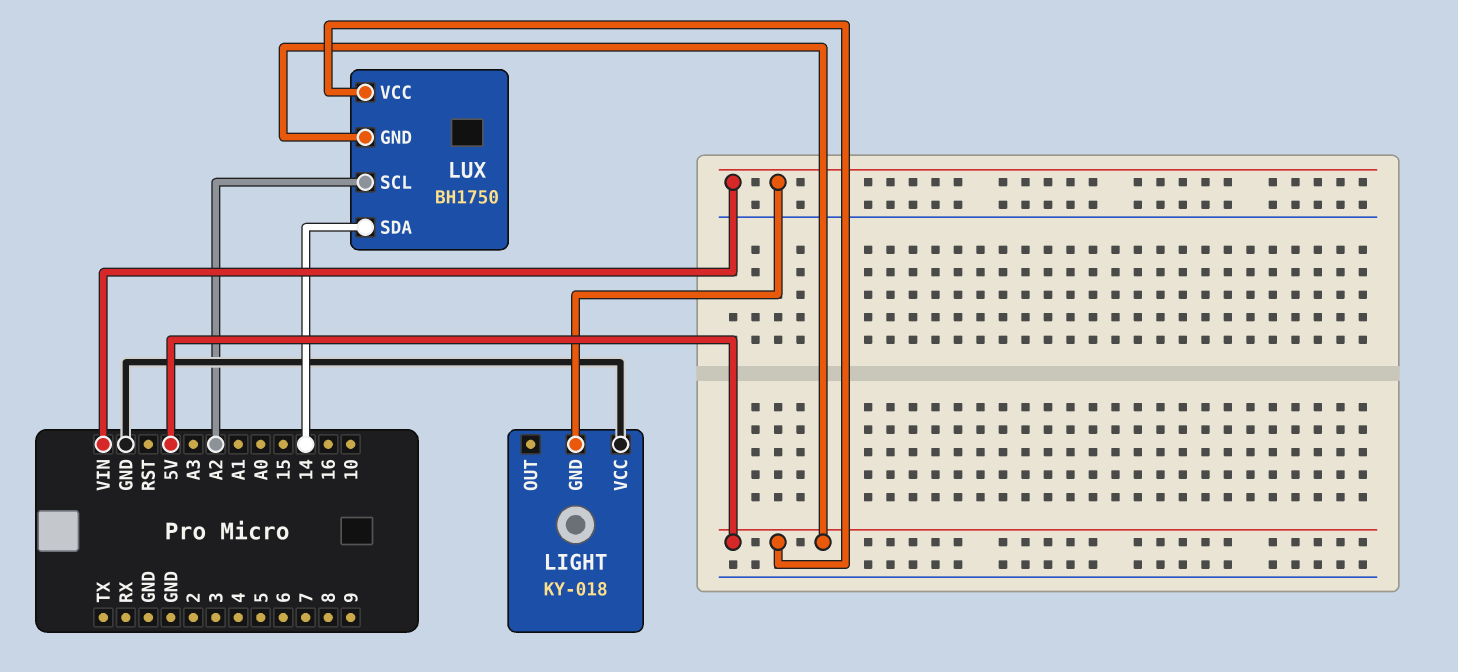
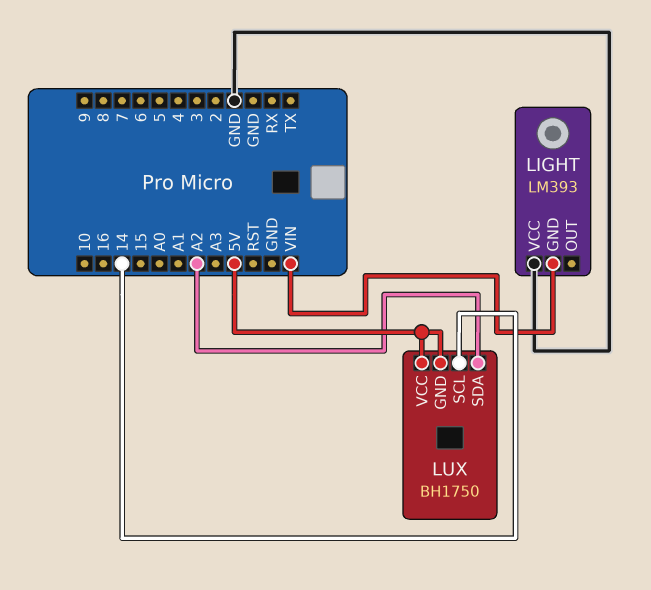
LIGHT: KY-018 -> LM393
LUX pin SCL: A2 -> 14
LUX pin SDA: 14 -> A2

